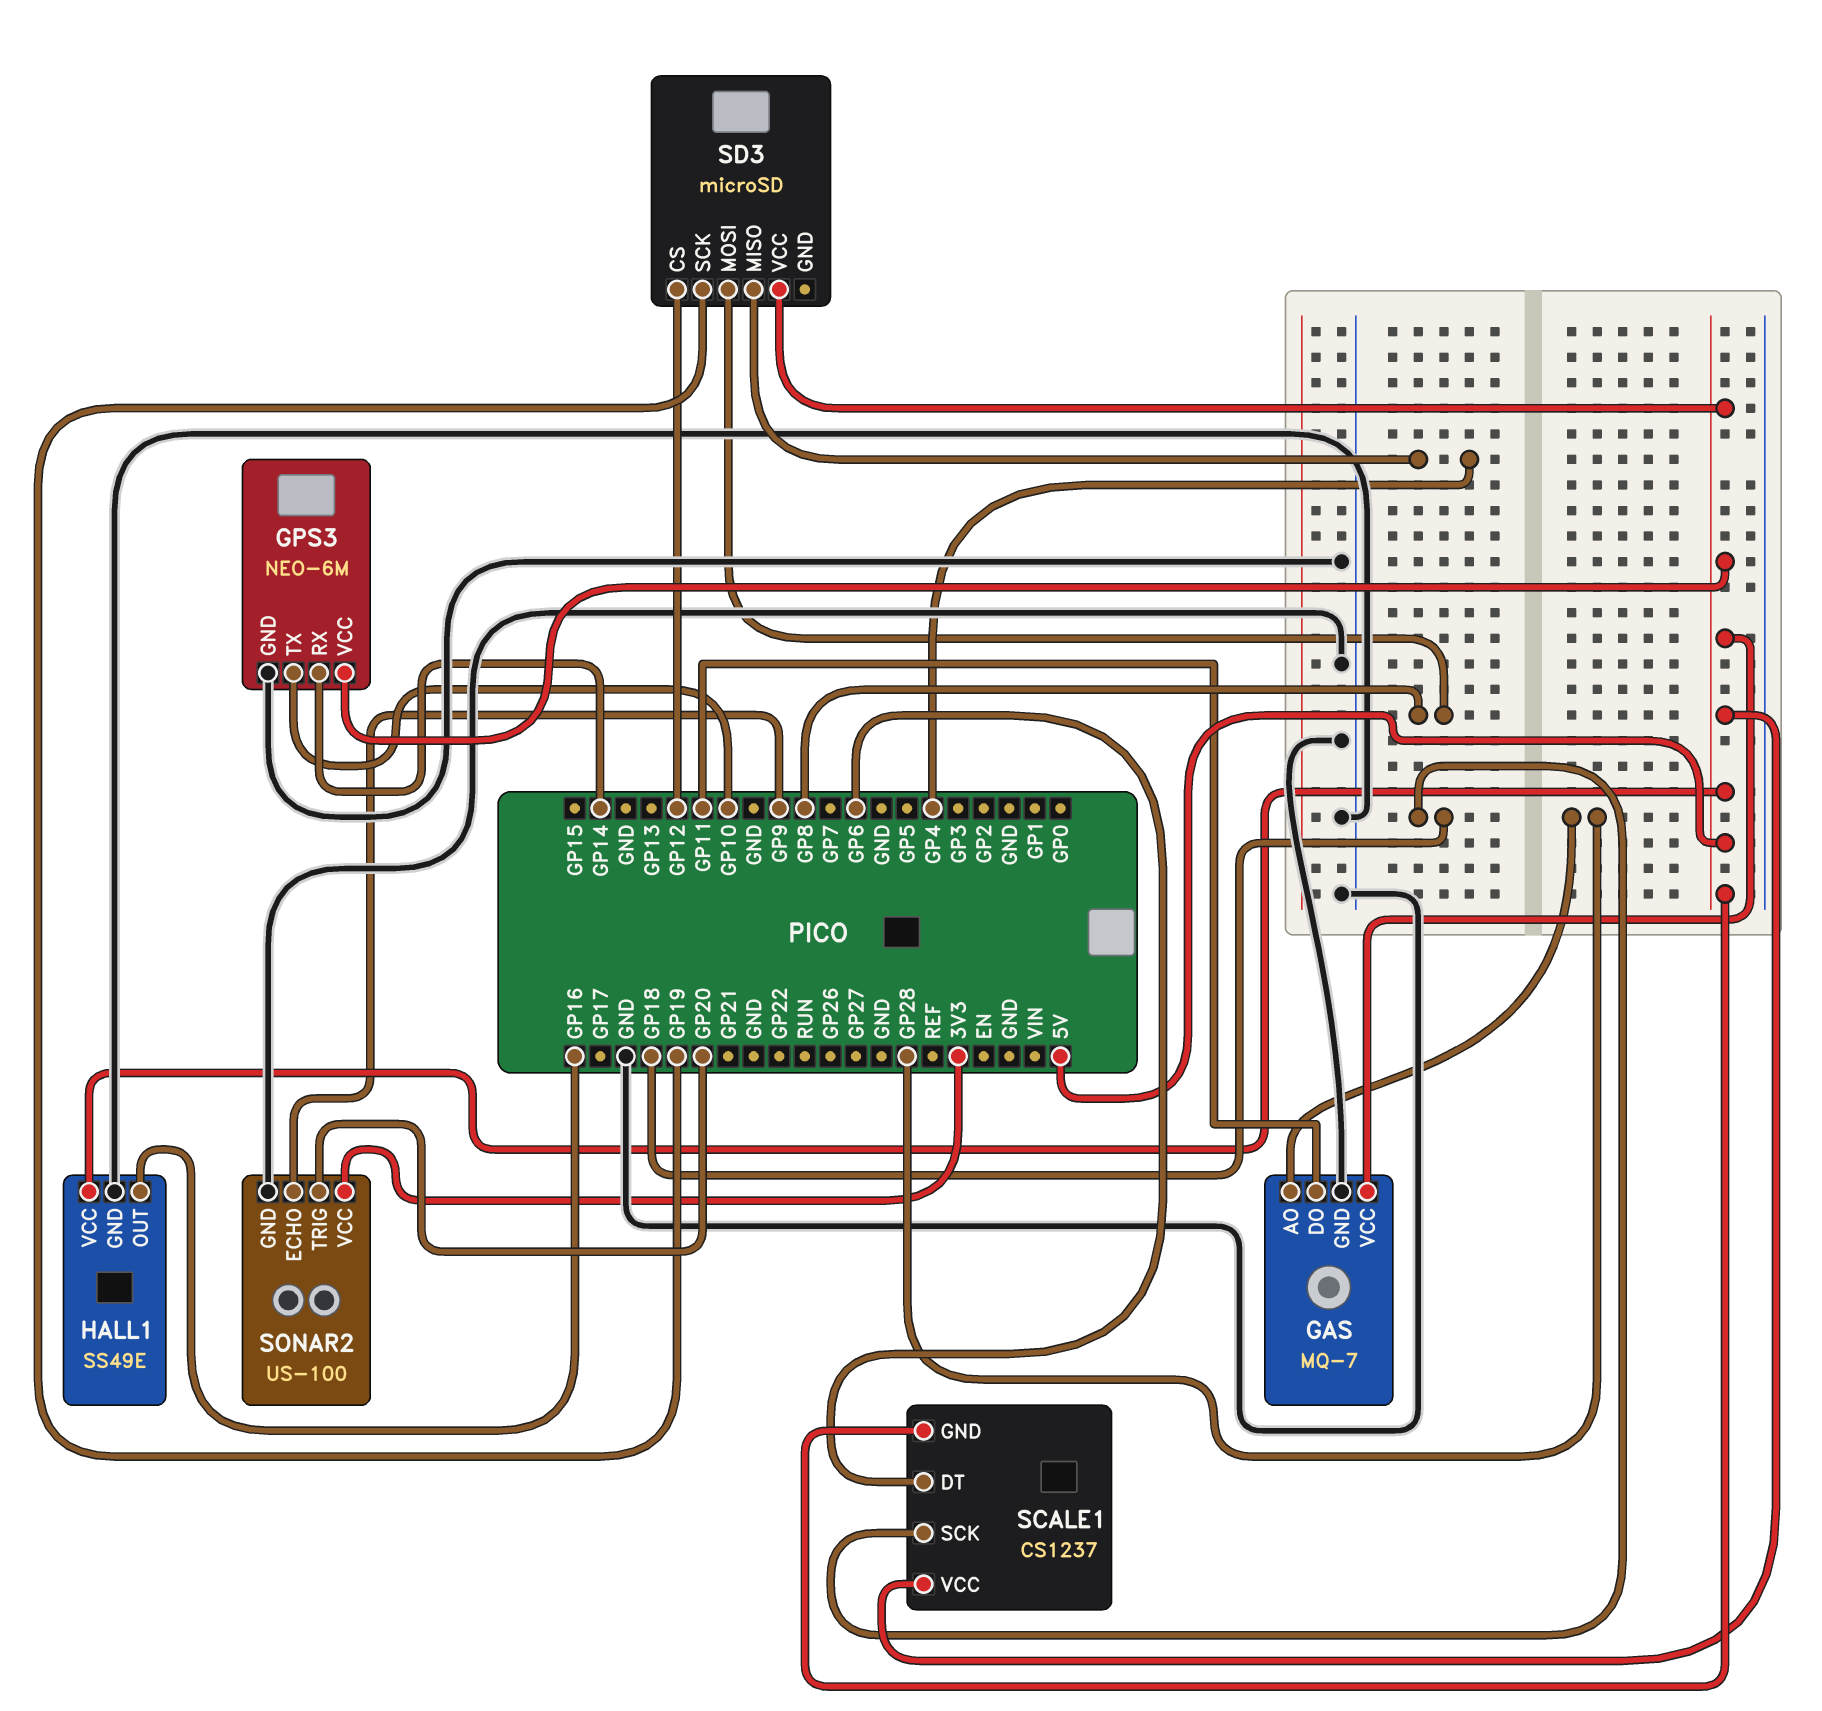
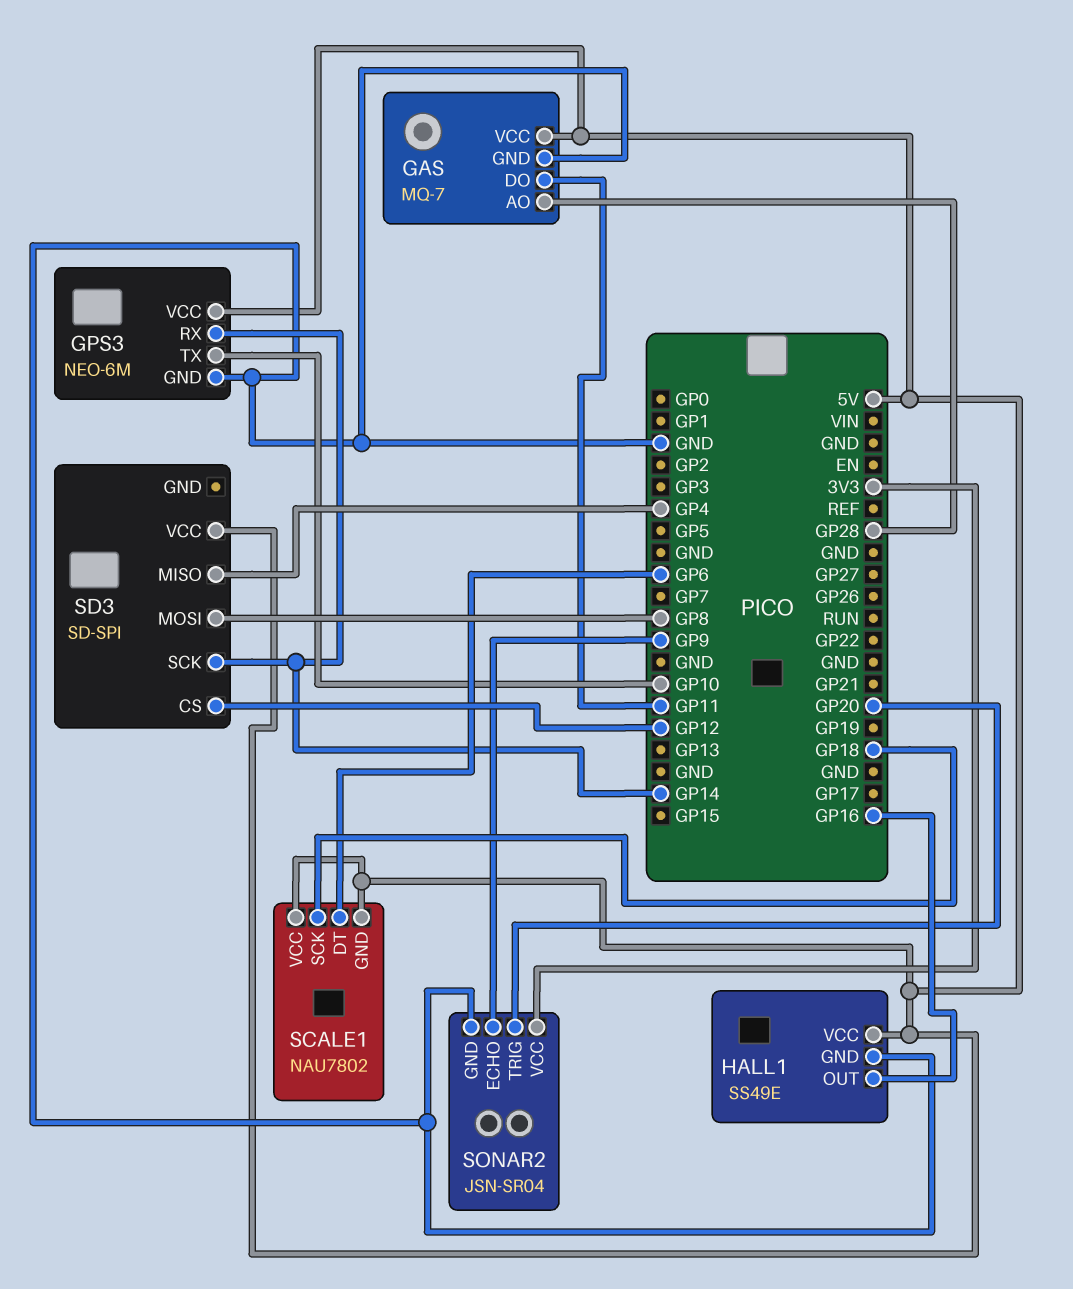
SCALE1: CS1237 -> NAU7802
SD3: microSD -> SD-SPI
SD3 pin SCK: GP19 -> GP14
SONAR2: US-100 -> JSN-SR04

